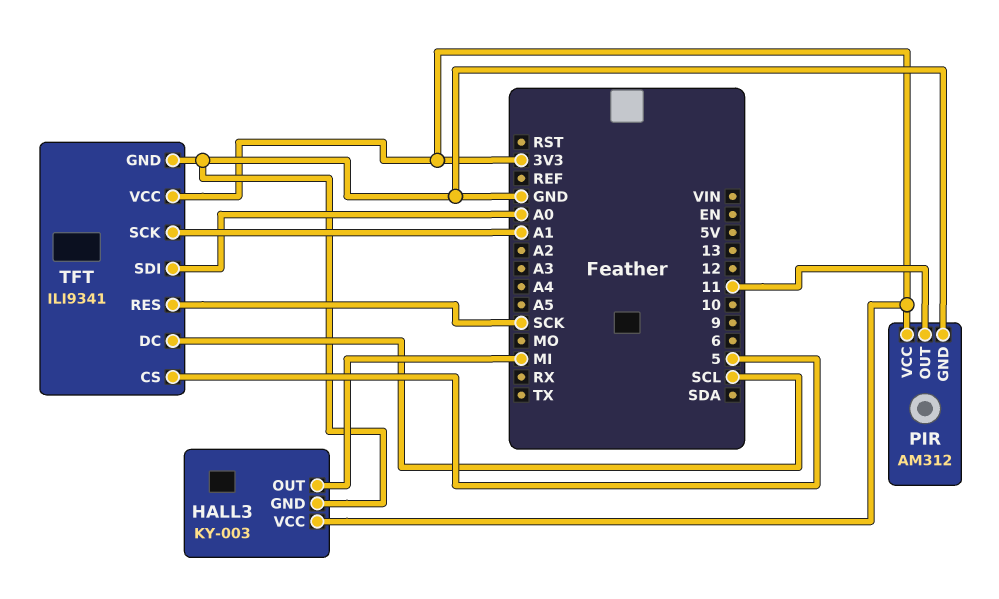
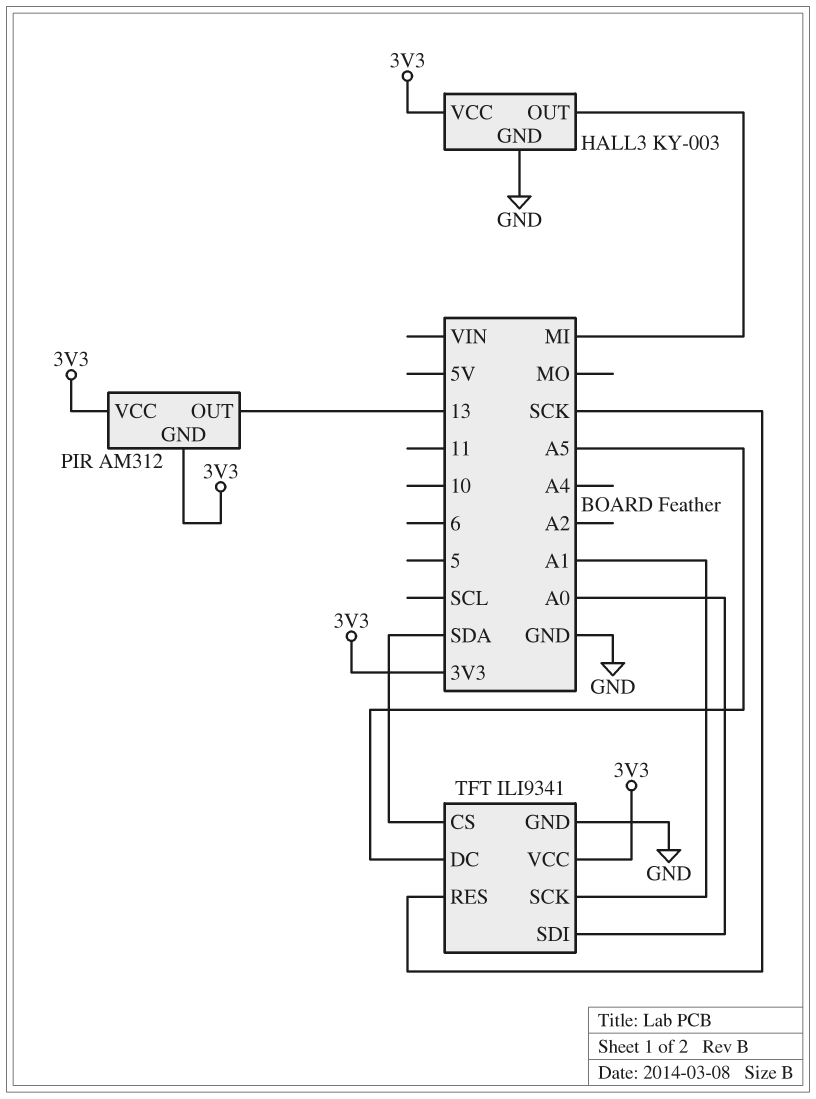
PIR pin GND: GND -> 3V3
PIR pin OUT: 11 -> 13
TFT pin CS: 5 -> SDA
TFT pin DC: SCL -> A5

